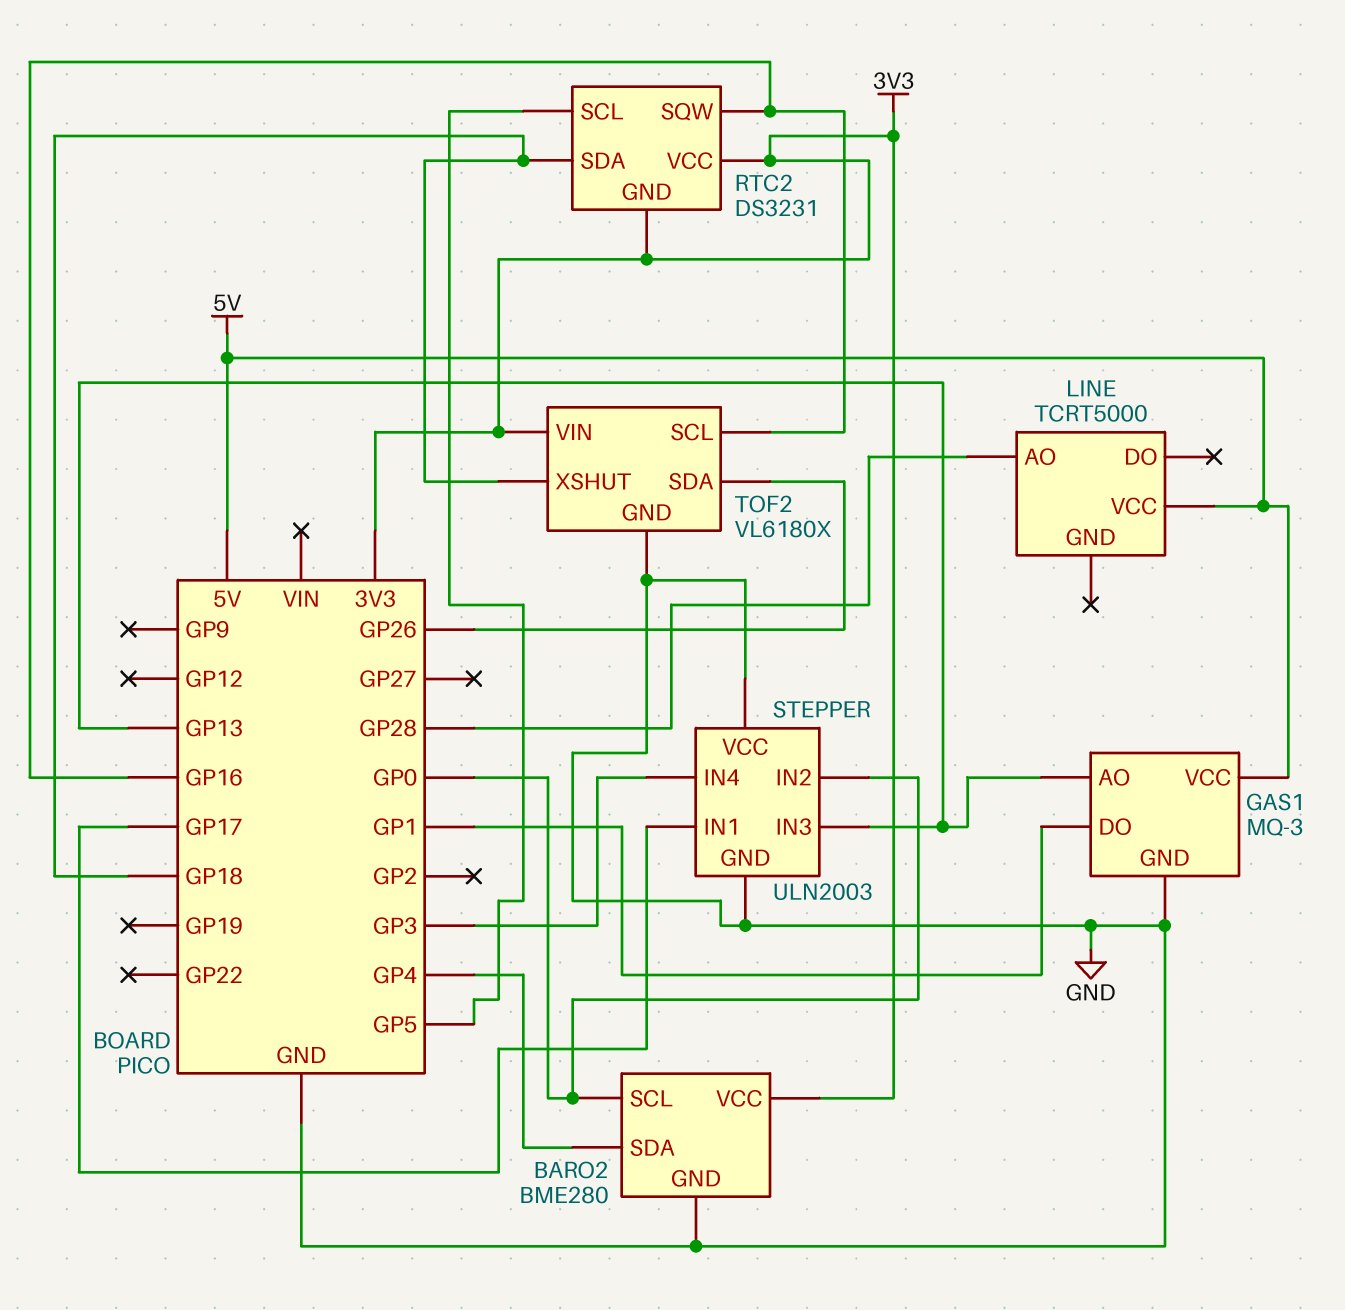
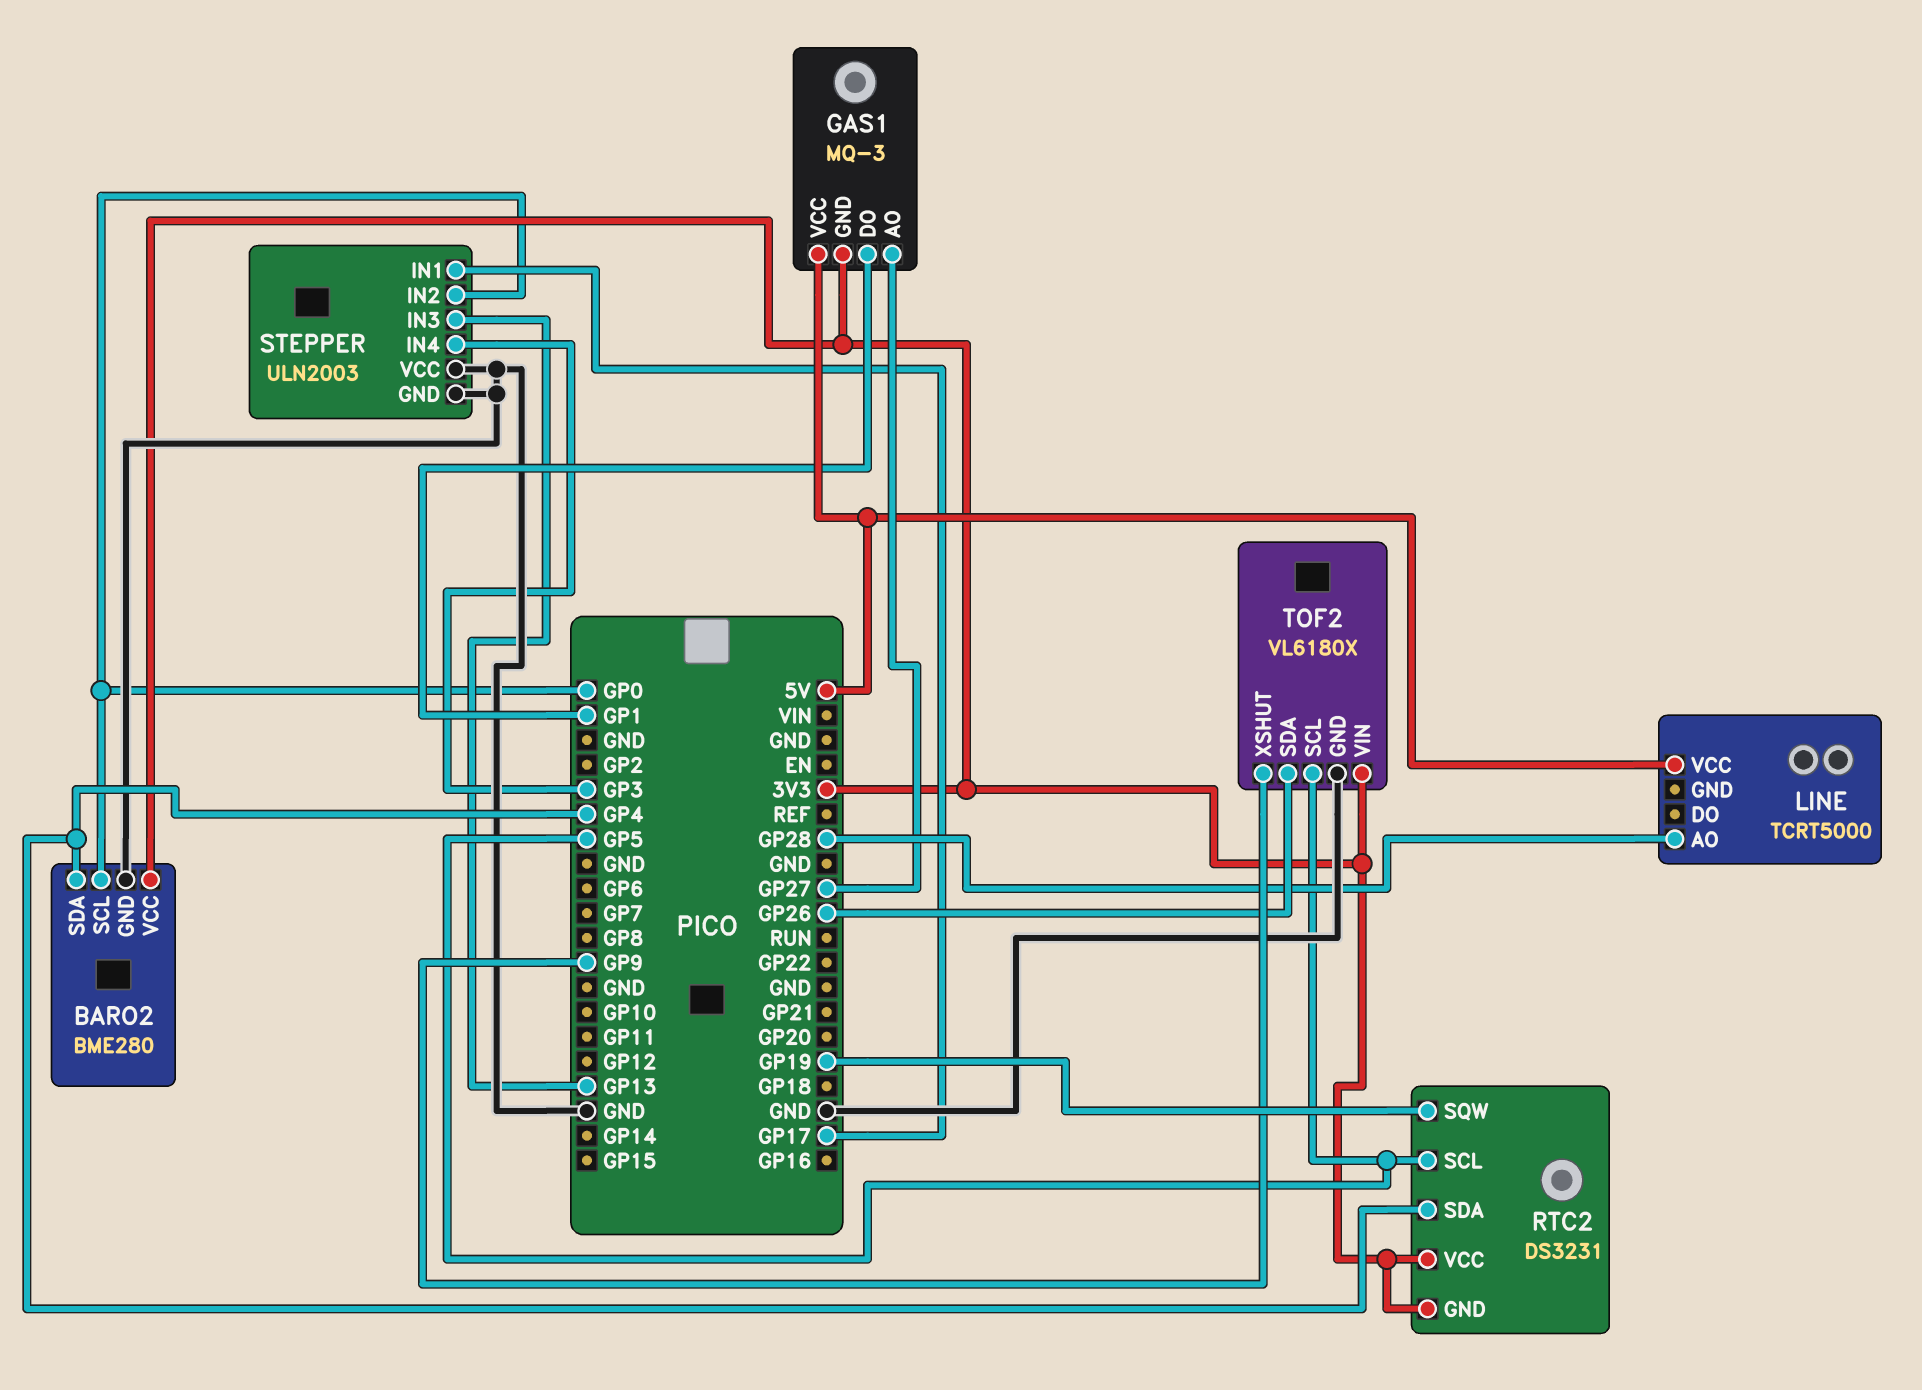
GAS1 pin AO: GP13 -> GP27
GAS1 pin GND: GND -> 3V3
RTC2 pin SDA: GP18 -> GP4
RTC2 pin SQW: GP16 -> GP19
TOF2 pin SCL: GP16 -> GP5
TOF2 pin XSHUT: GP18 -> GP9

